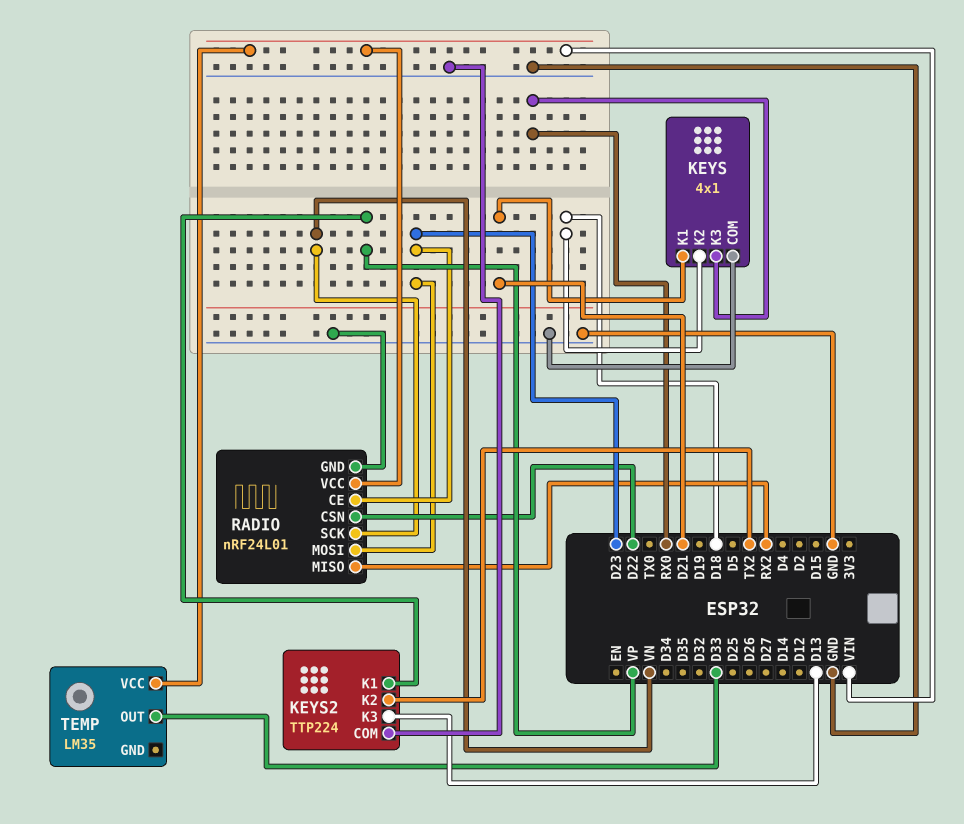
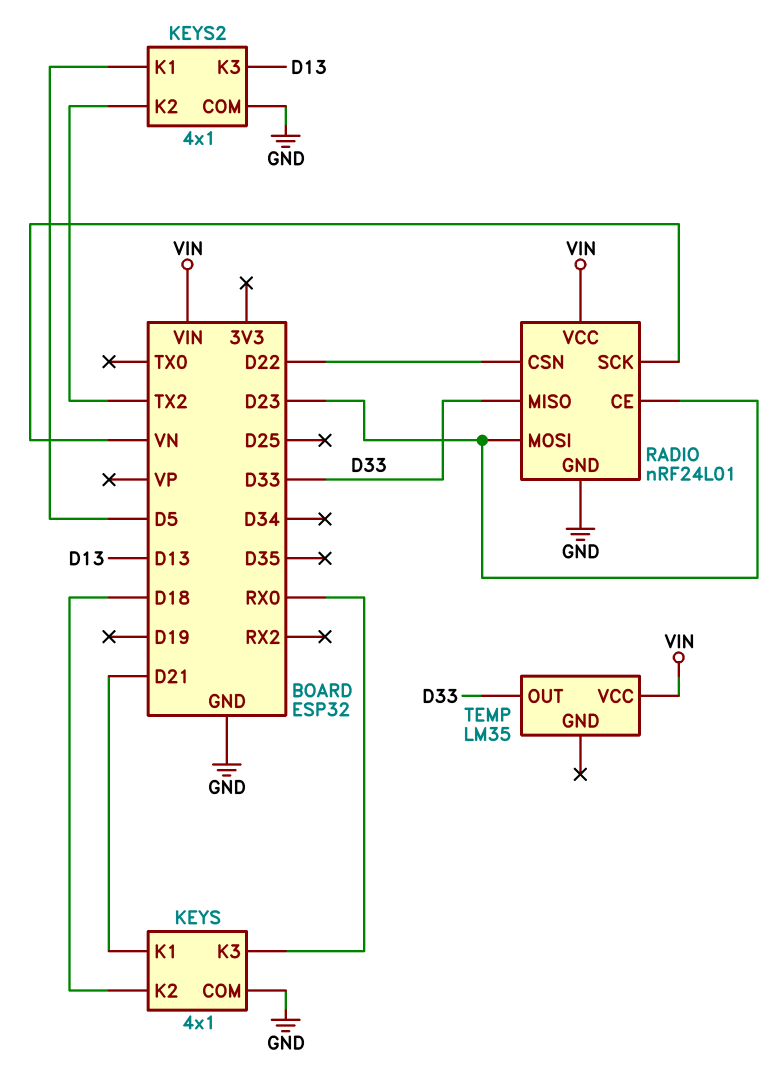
KEYS2: TTP224 -> 4x1
KEYS2 pin K1: VP -> D5
RADIO pin MISO: RX2 -> D33

